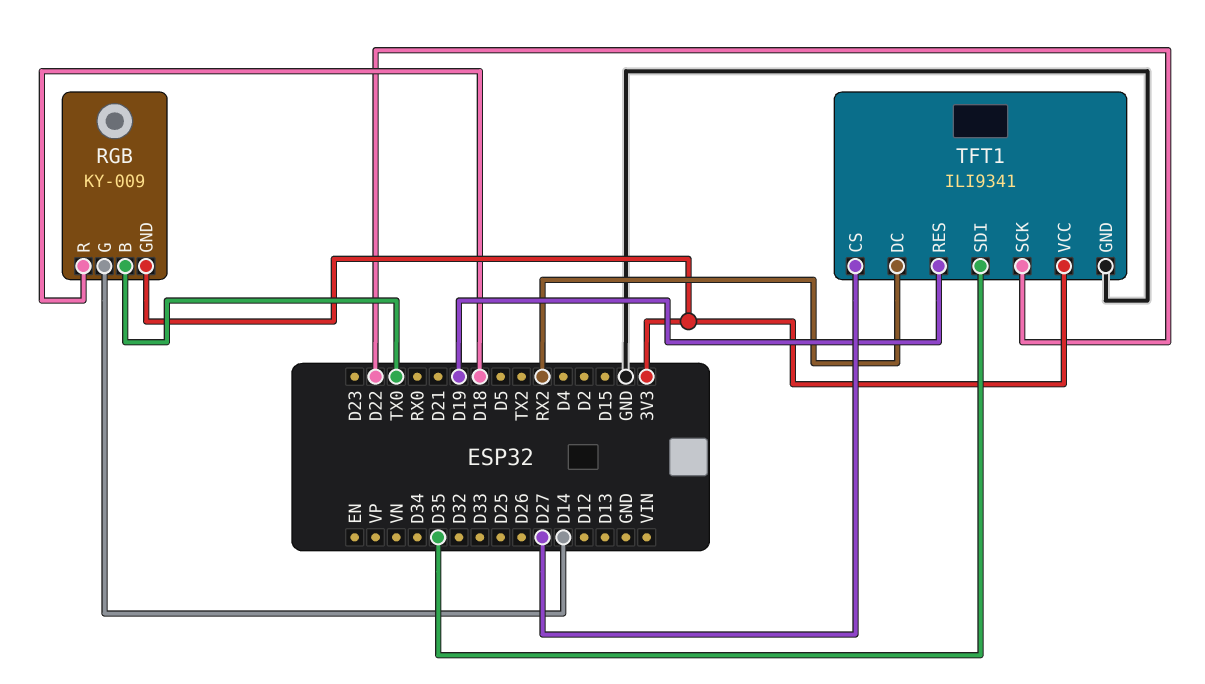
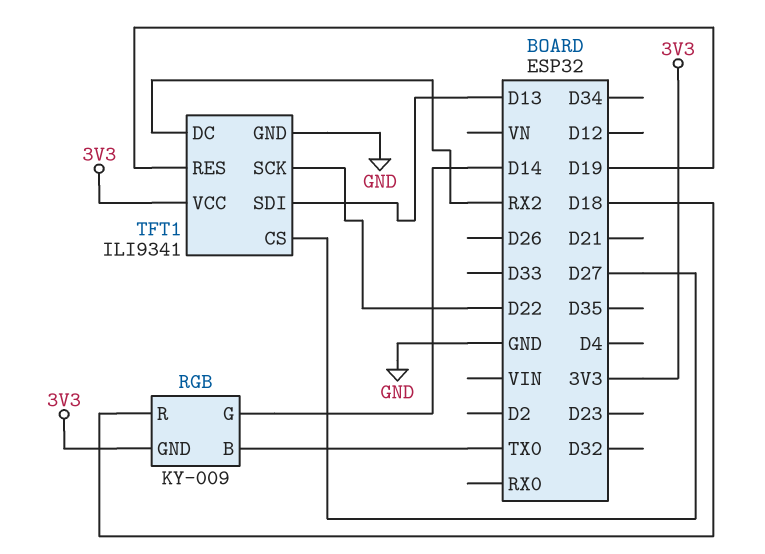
TFT1 pin SDI: D35 -> D13

